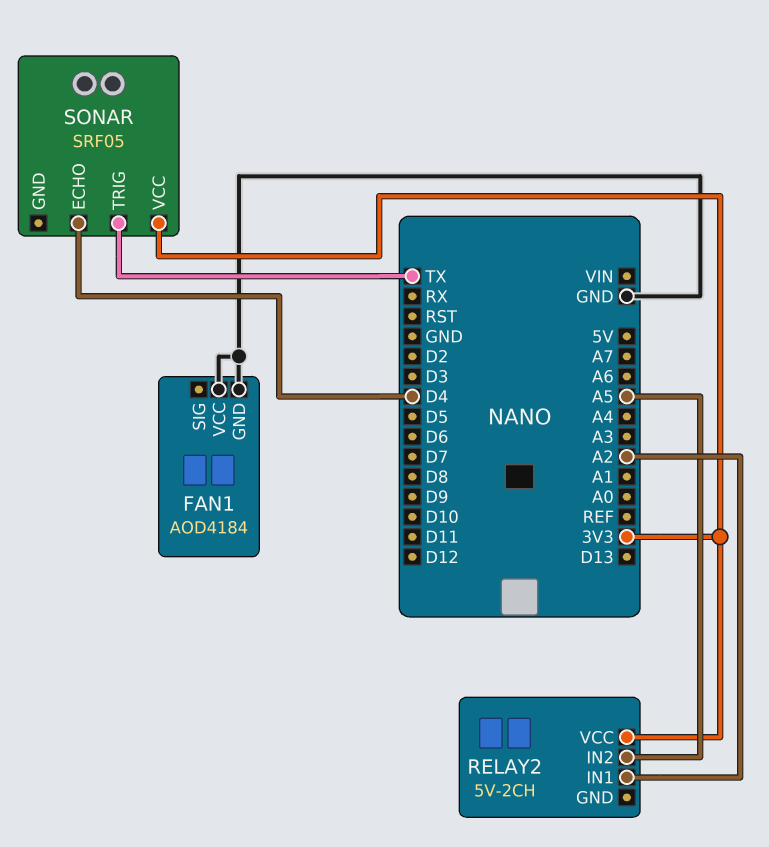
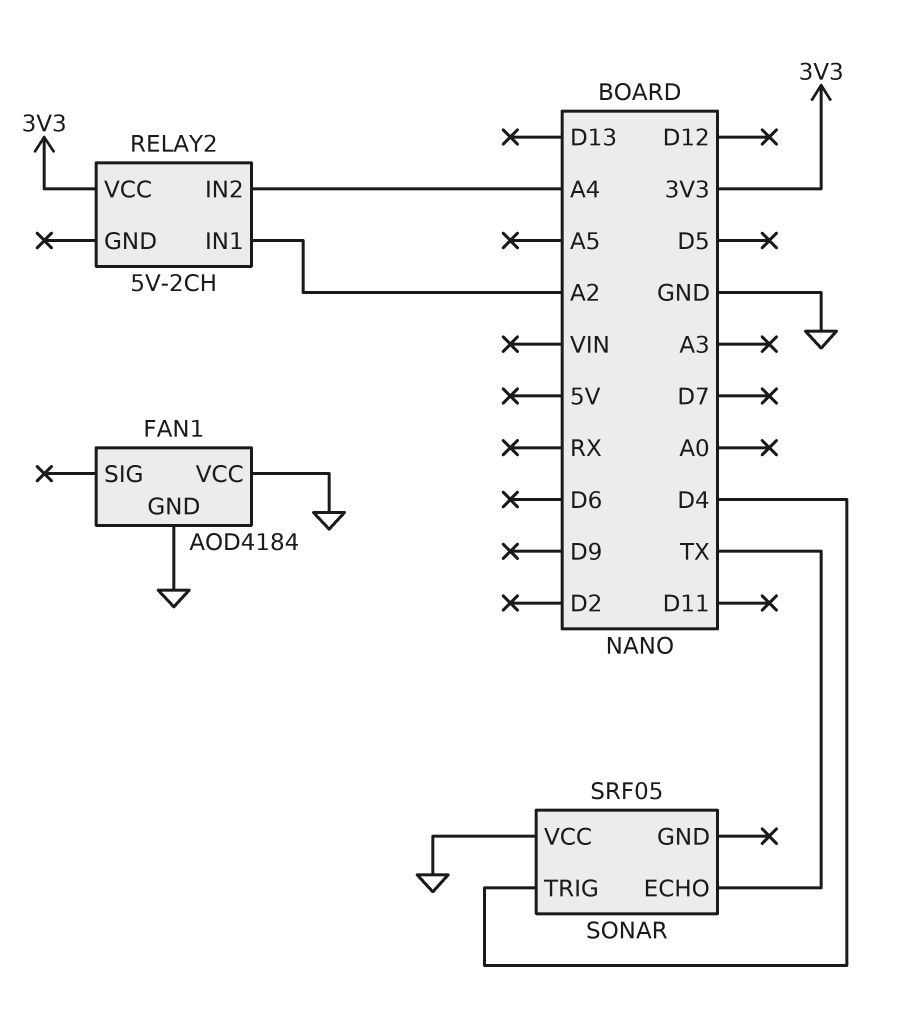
RELAY2 pin IN2: A5 -> A4
SONAR pin ECHO: D4 -> TX
SONAR pin TRIG: TX -> D4
SONAR pin VCC: 3V3 -> GND

